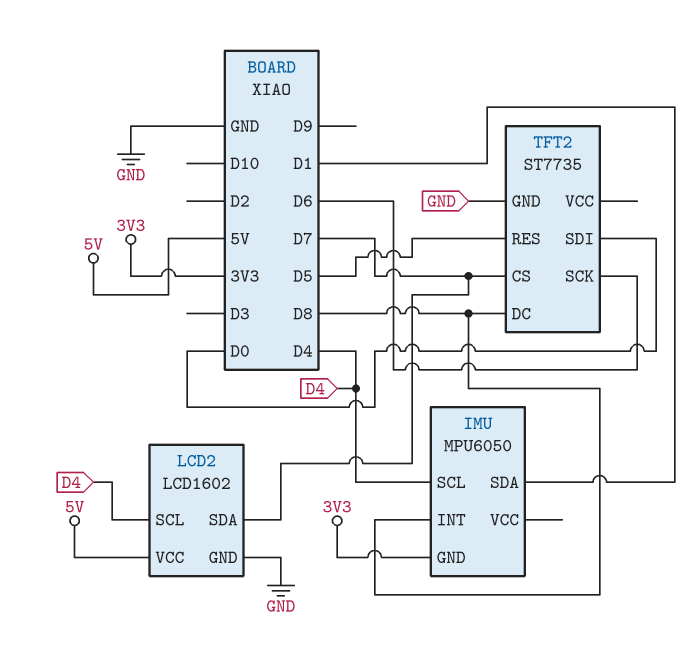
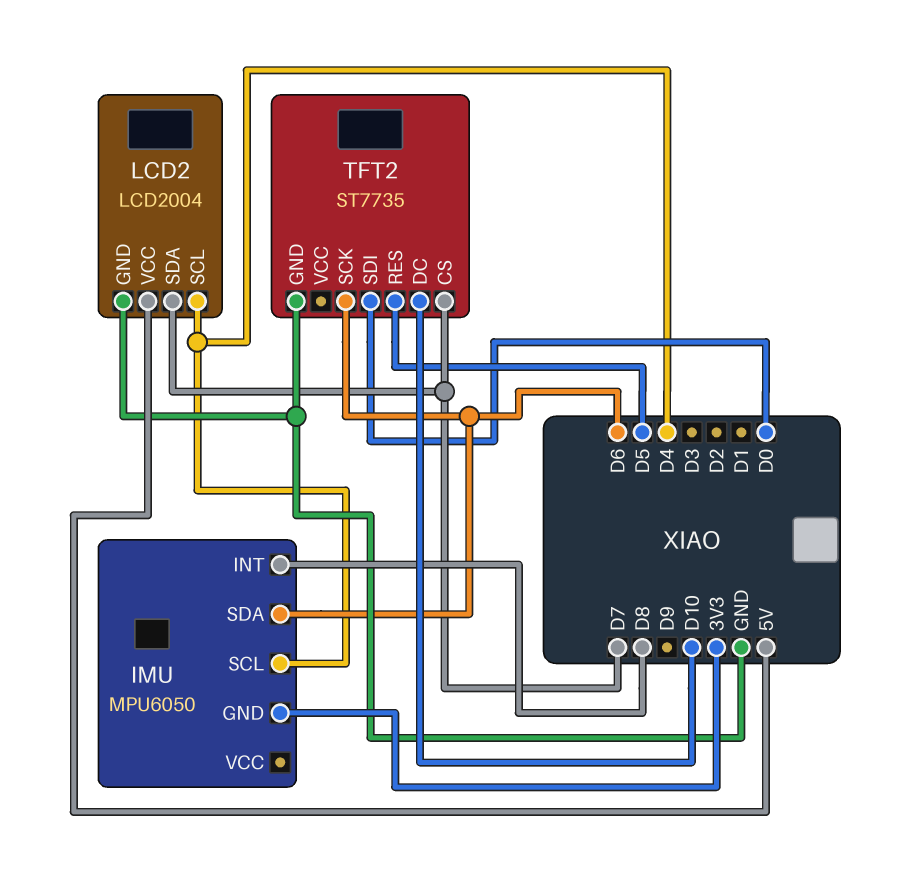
IMU pin SDA: D1 -> D6
LCD2: LCD1602 -> LCD2004
TFT2 pin DC: D8 -> D10

